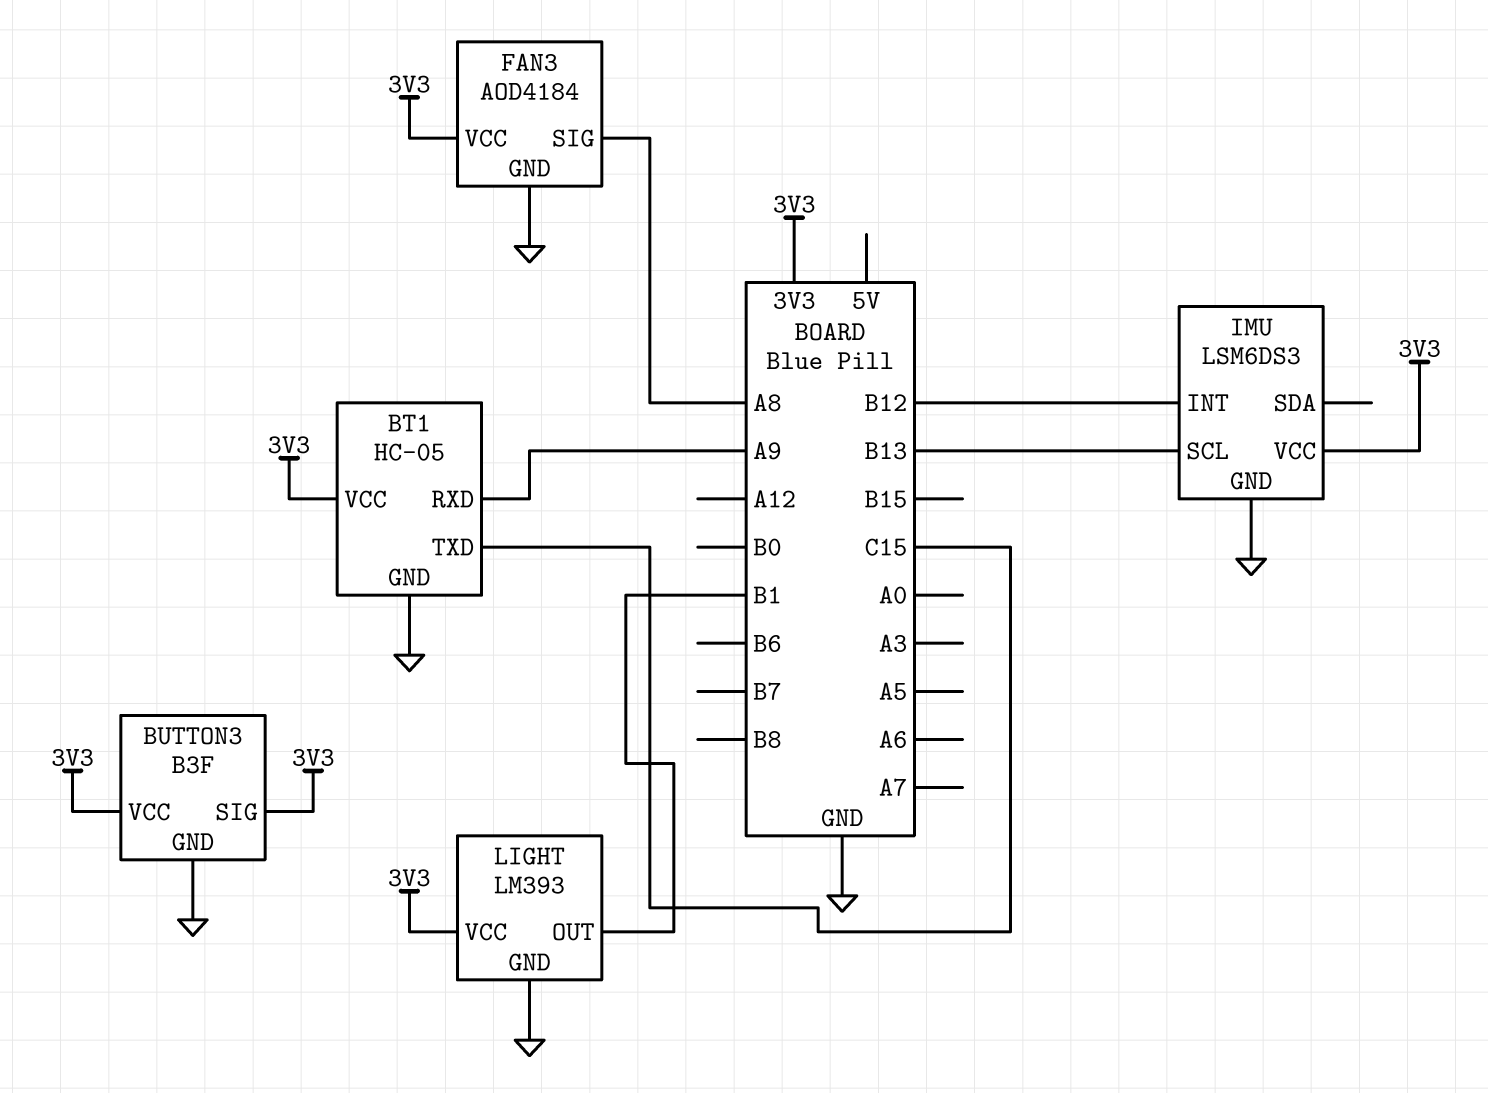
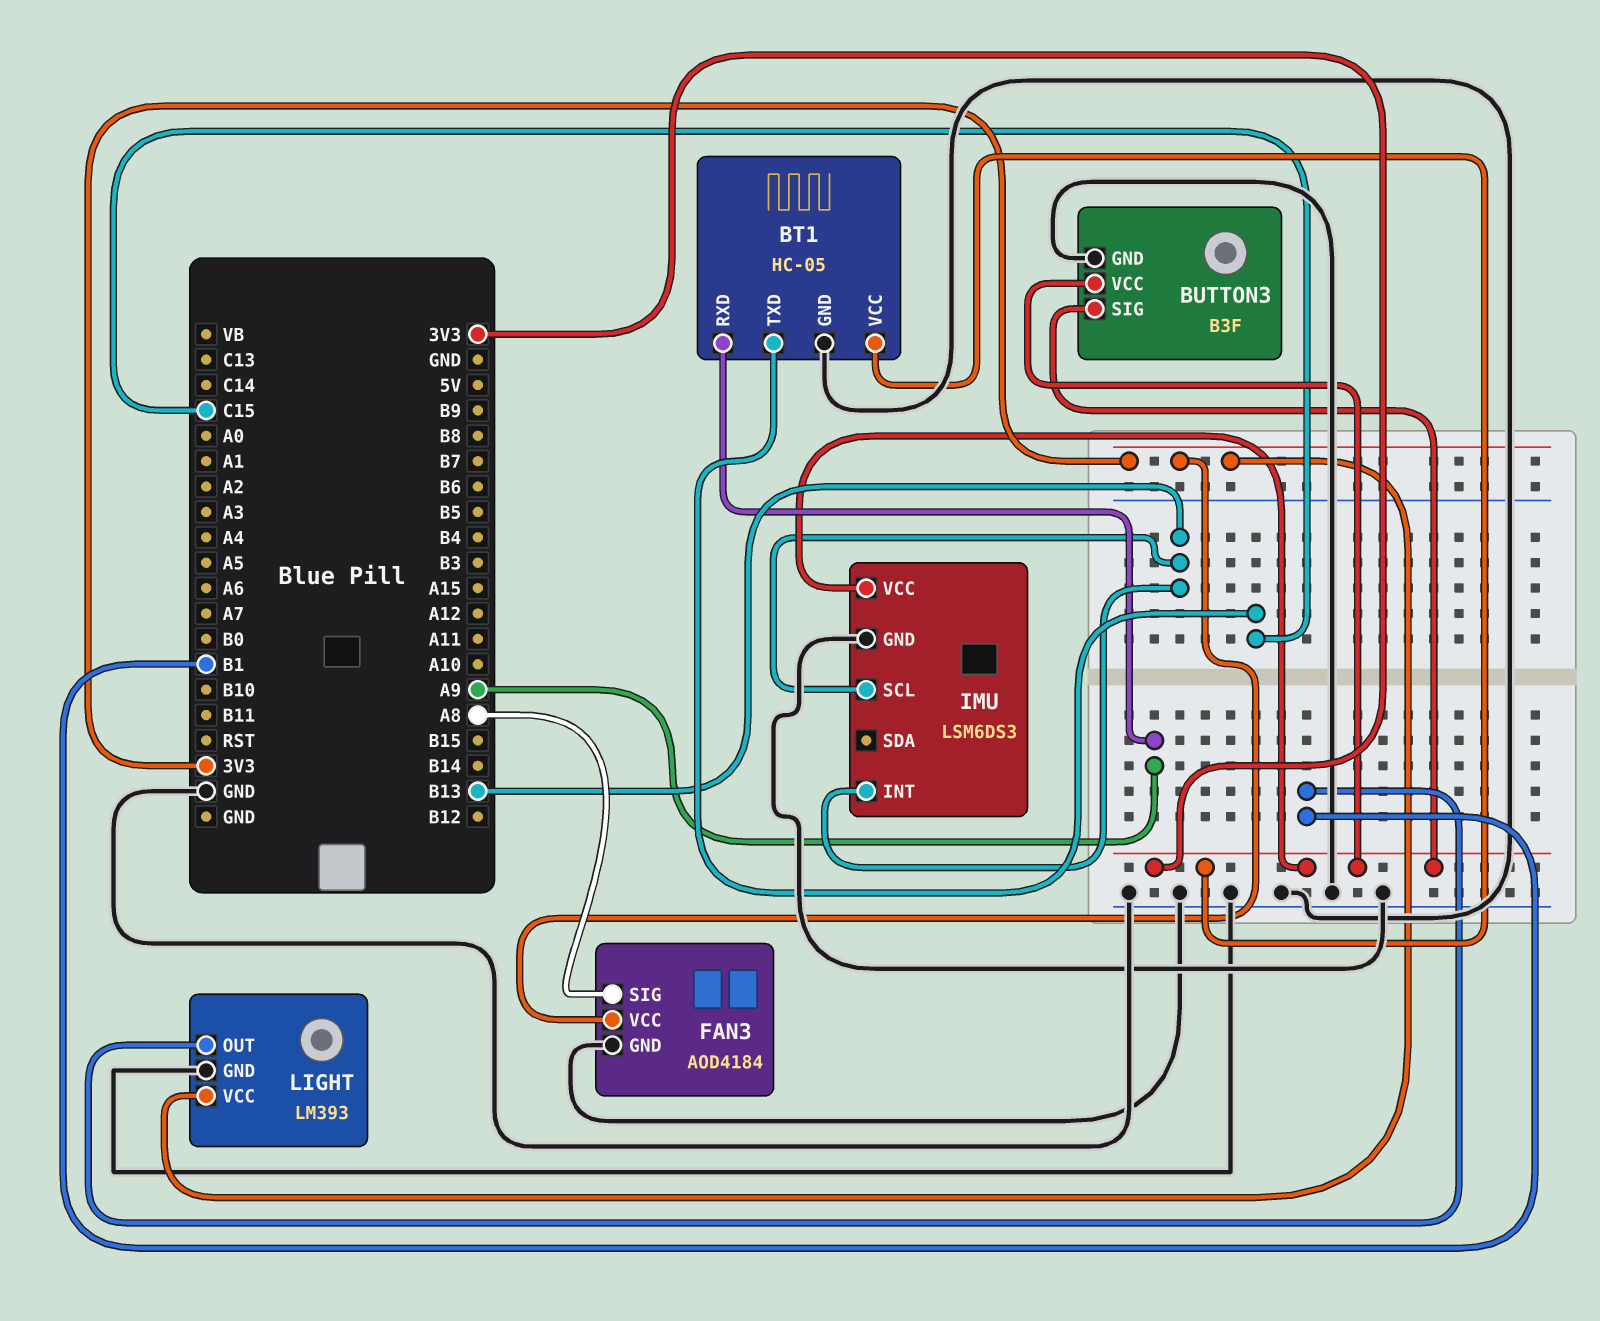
IMU pin INT: B12 -> B13

